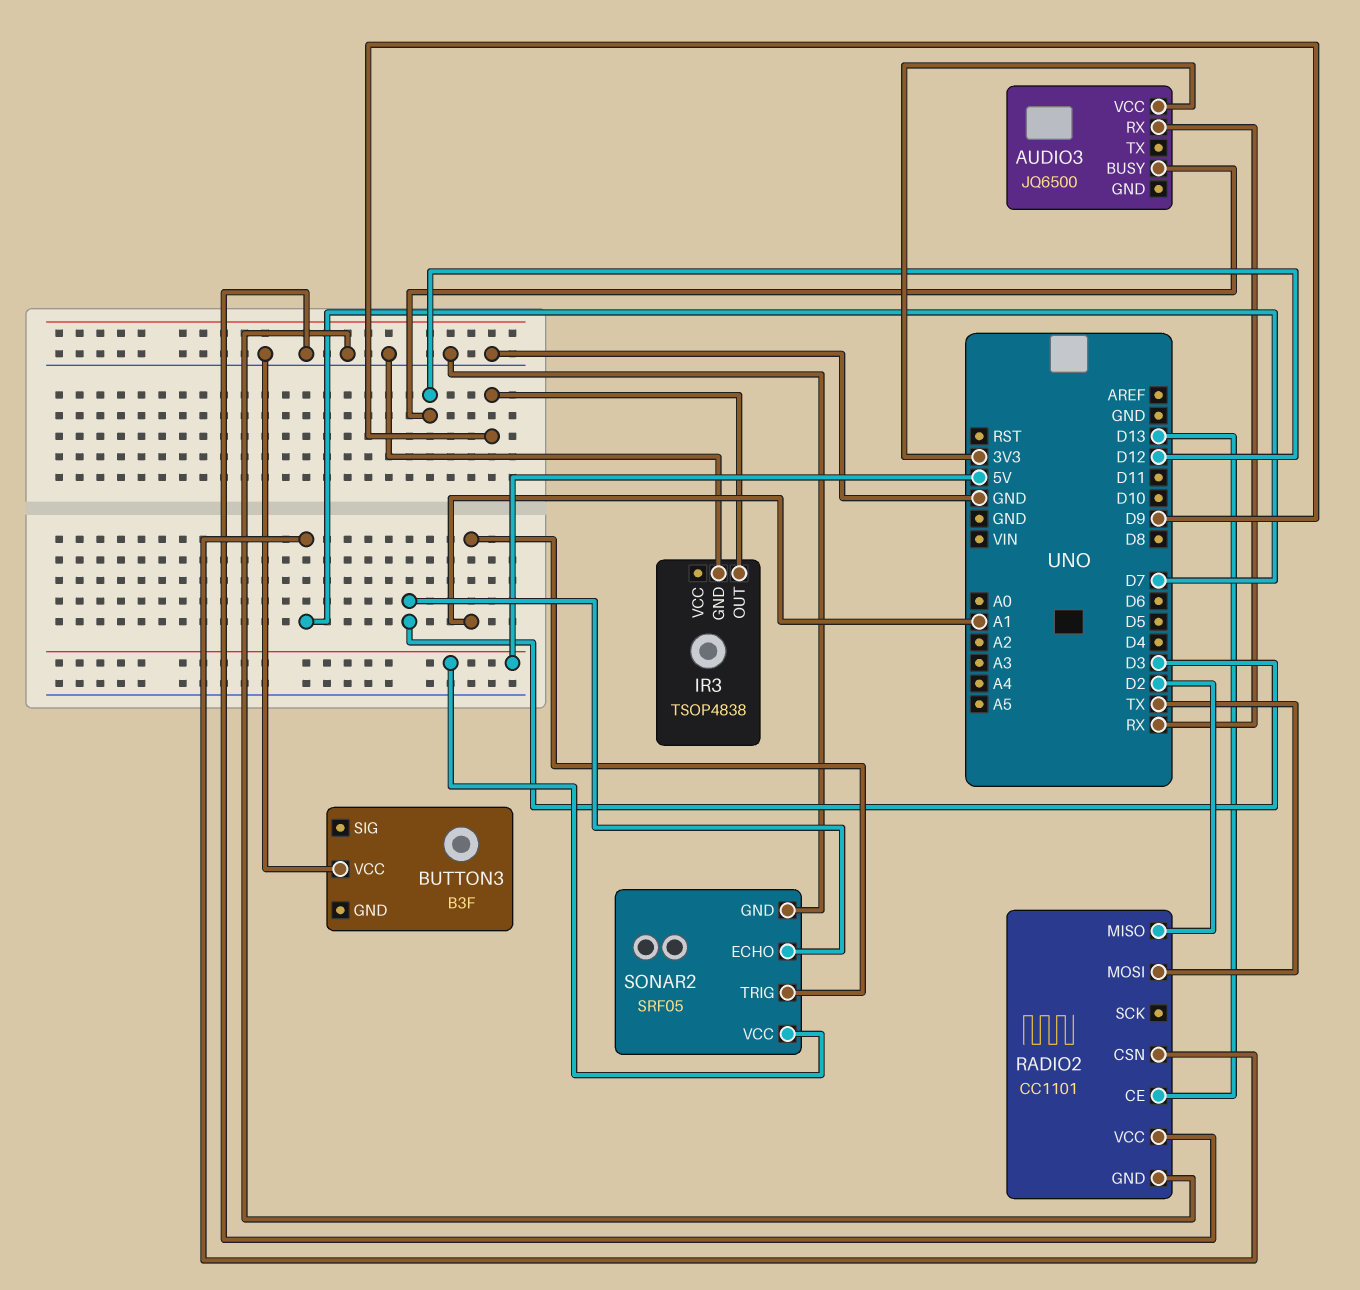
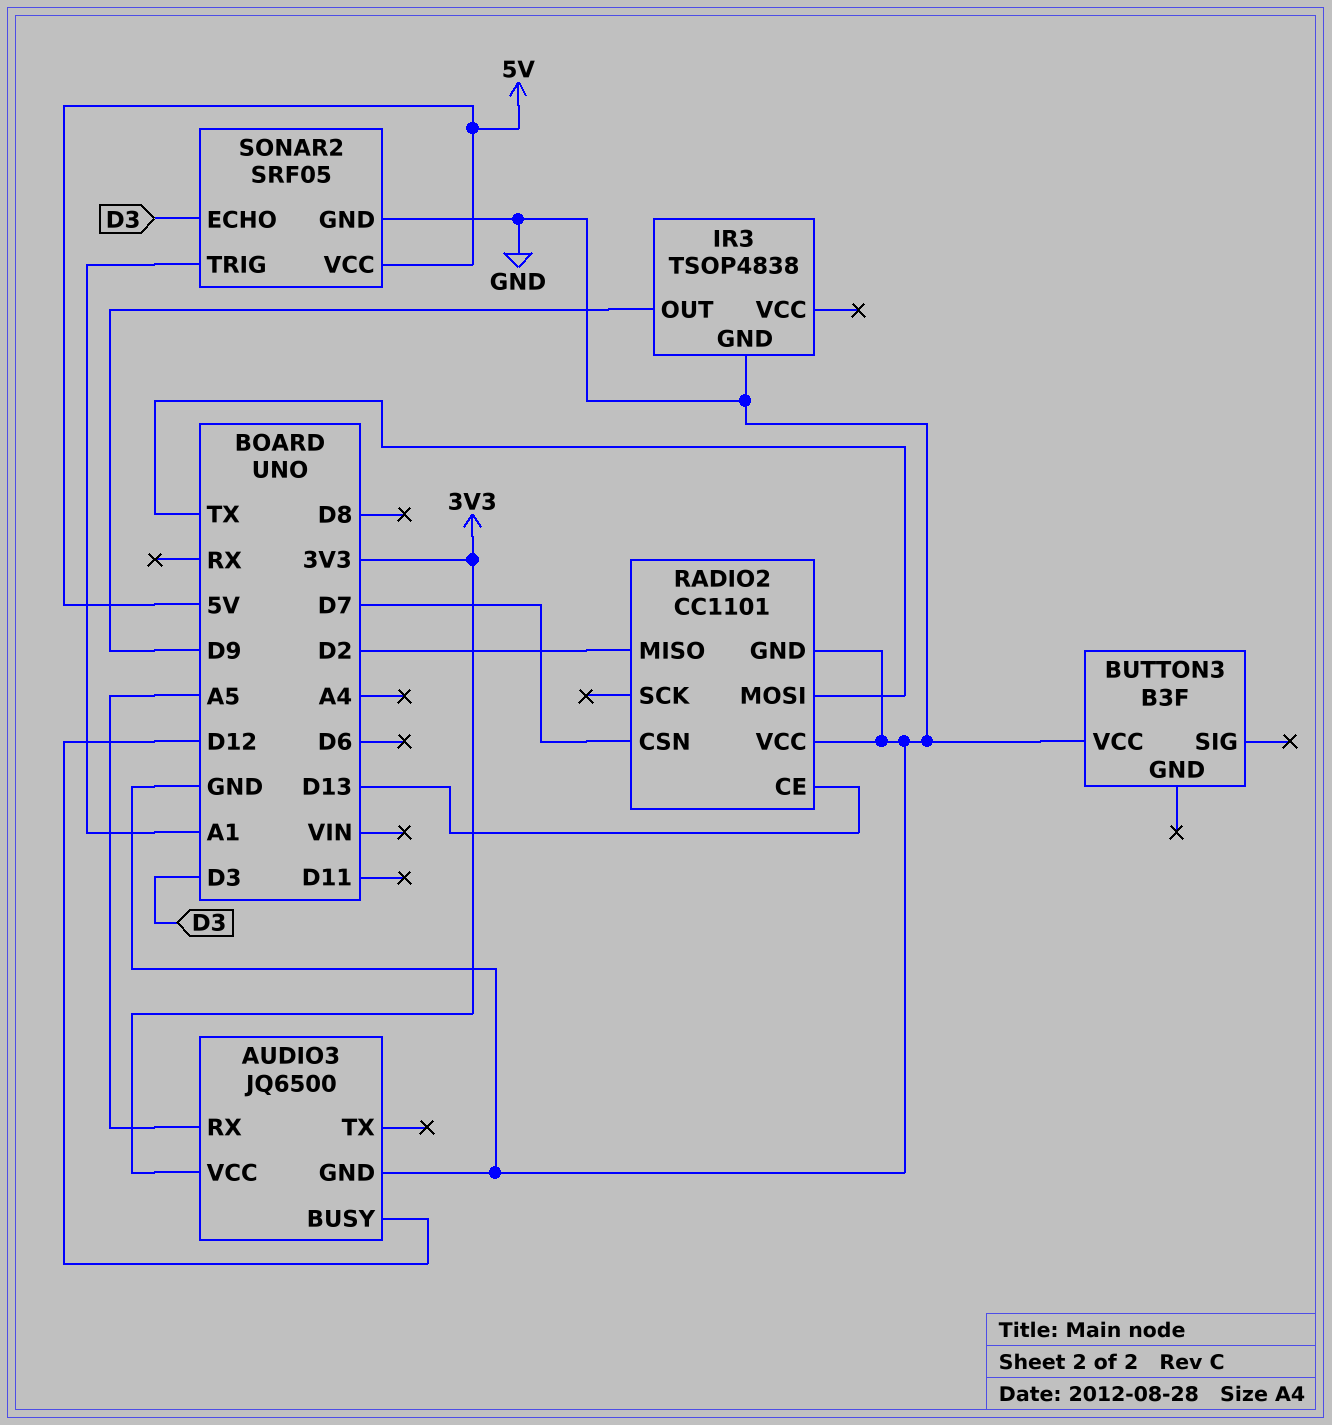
AUDIO3 pin GND: none -> GND
AUDIO3 pin RX: RX -> A5

